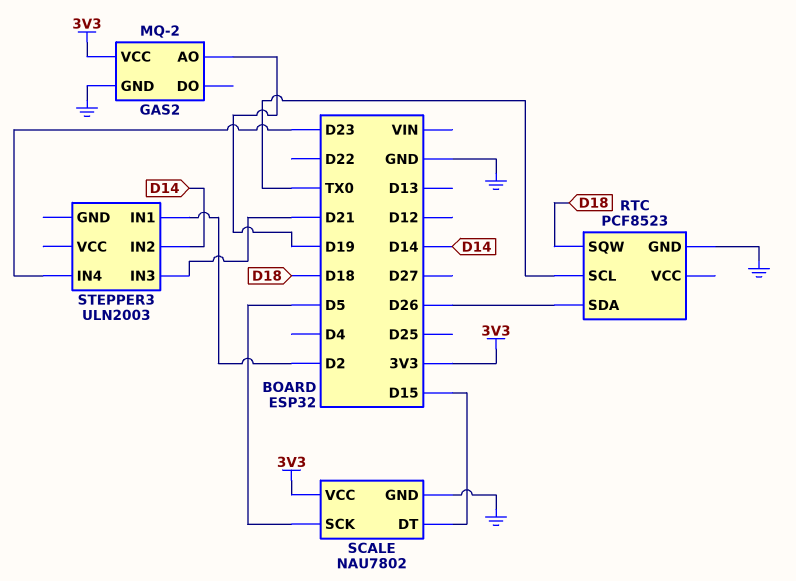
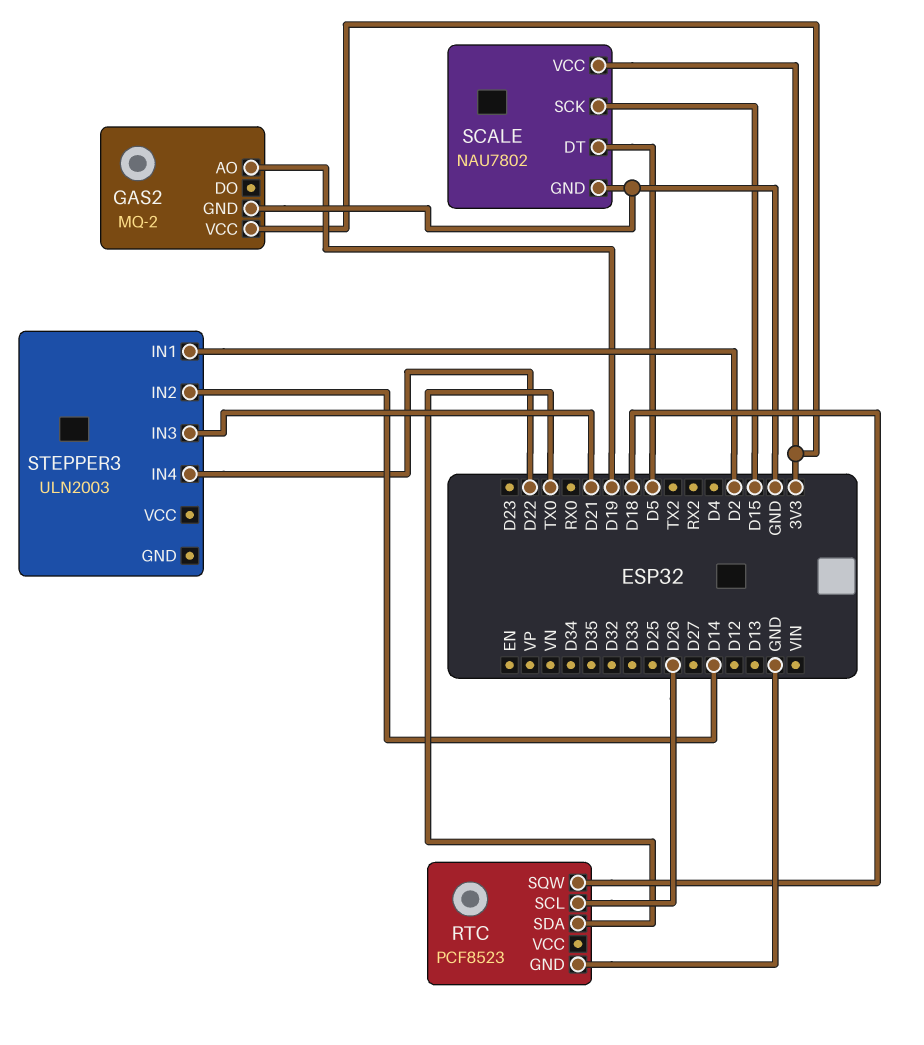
RTC pin SCL: TX0 -> D26
RTC pin SDA: D26 -> TX0
SCALE pin DT: D15 -> D5
SCALE pin SCK: D5 -> D15
STEPPER3 pin IN4: D23 -> D22

